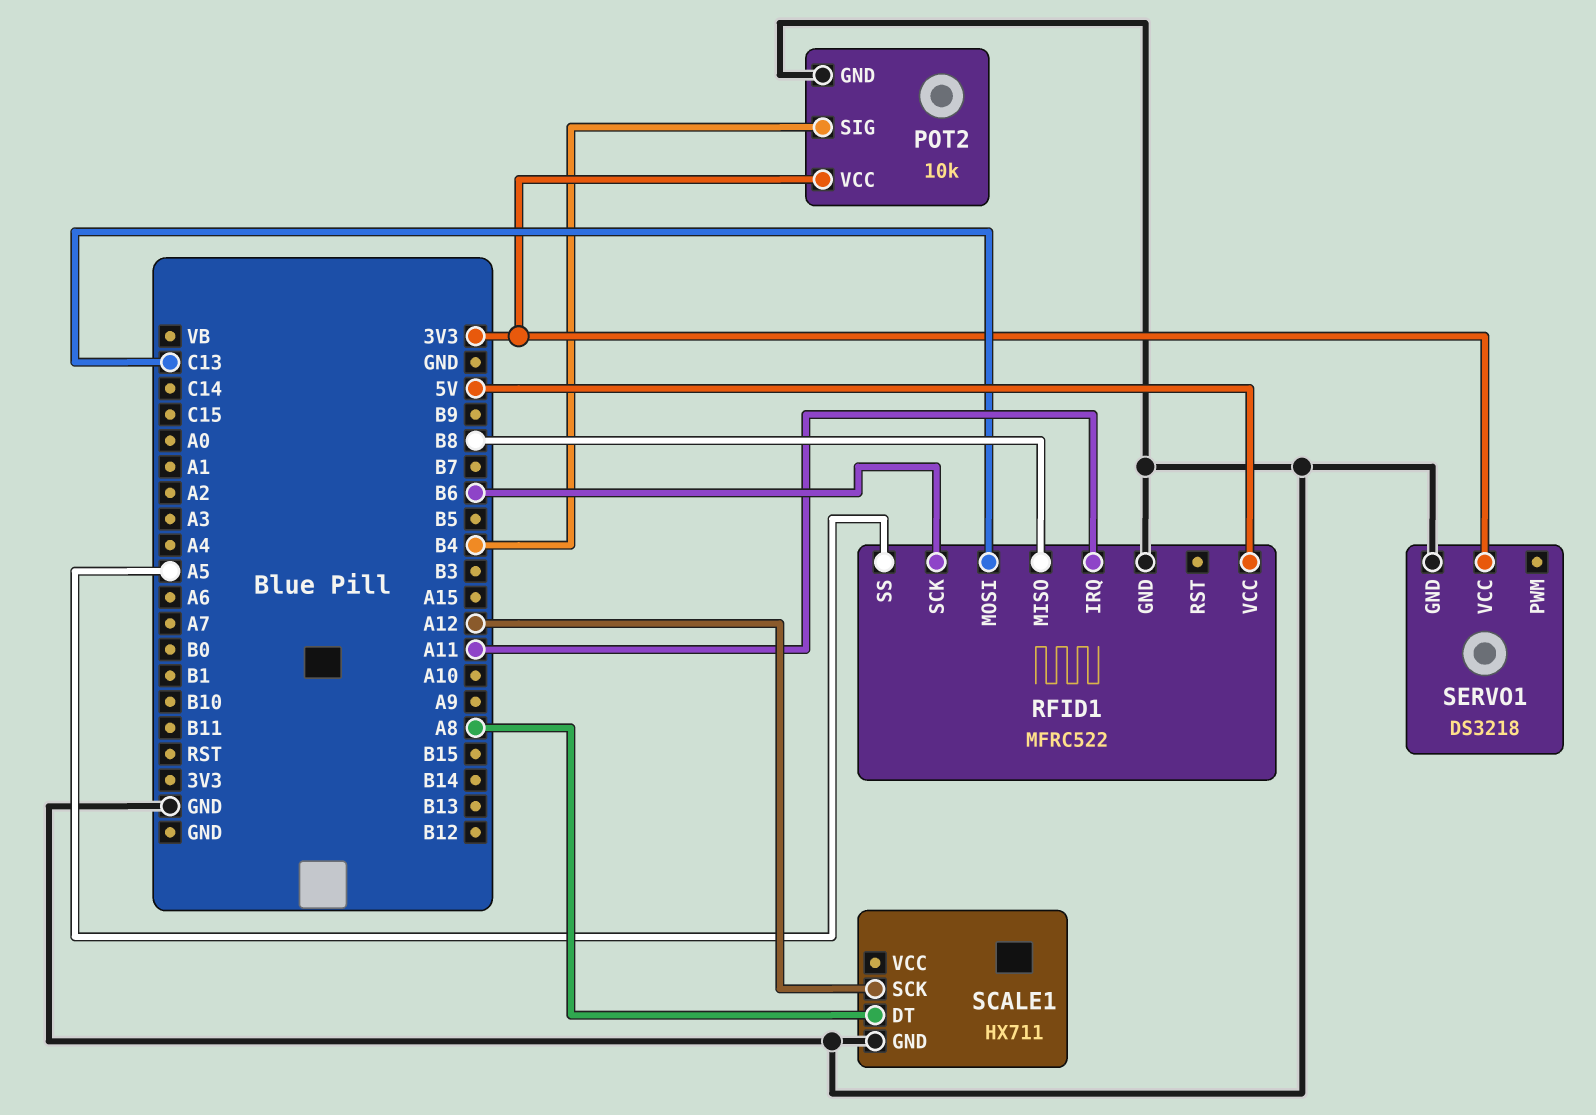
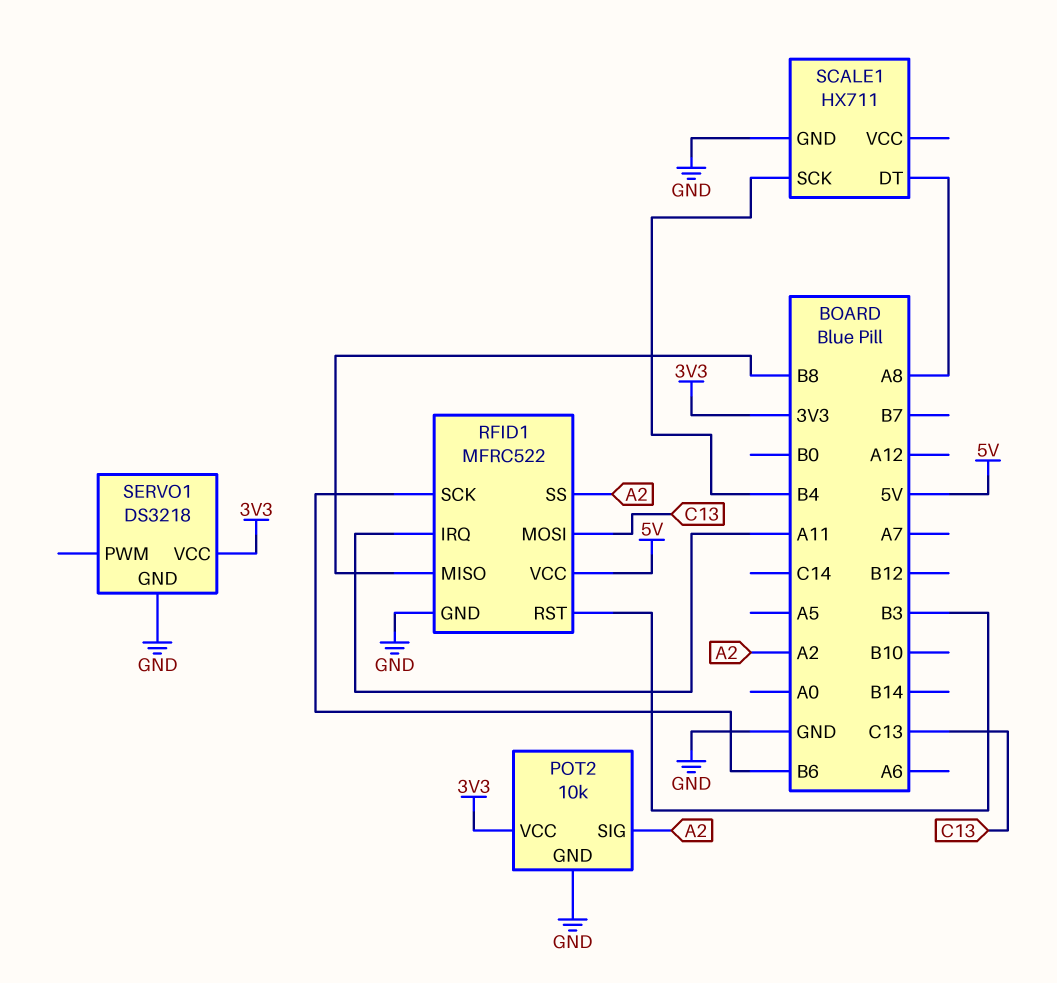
POT2 pin SIG: B4 -> A2
RFID1 pin RST: none -> B3
RFID1 pin SS: A5 -> A2
SCALE1 pin SCK: A12 -> B4

